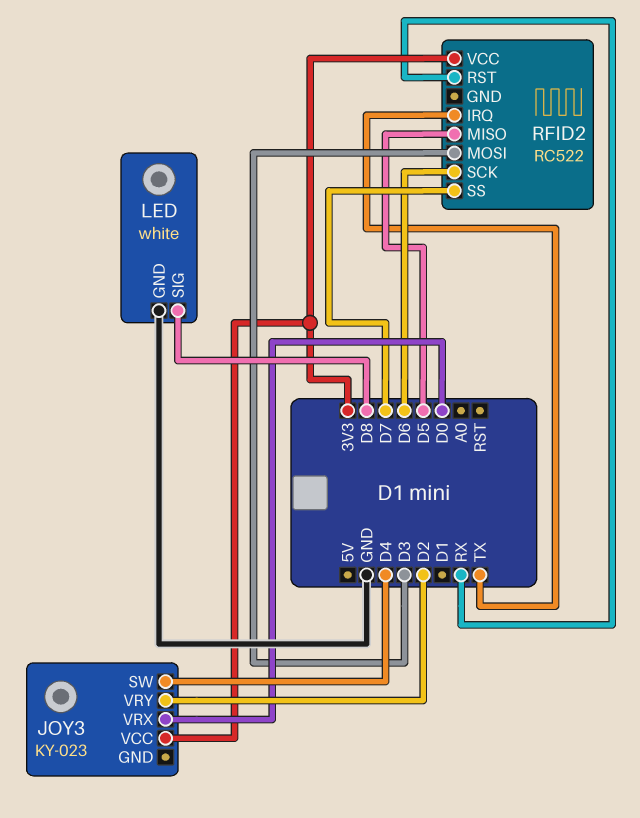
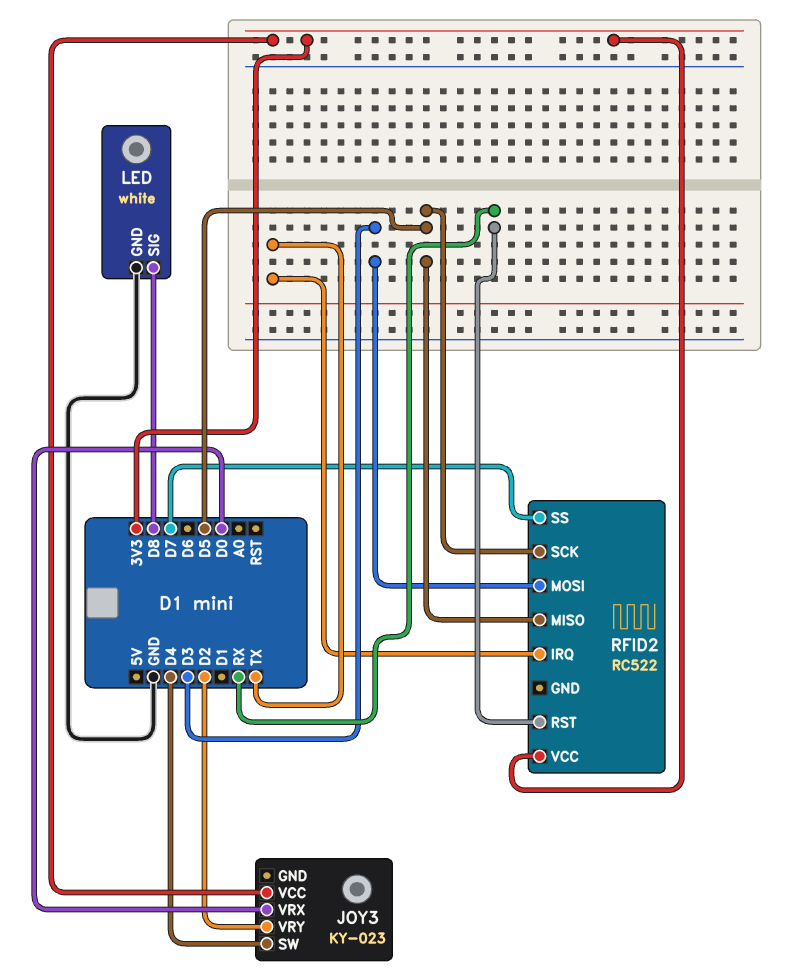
RFID2 pin SCK: D6 -> D5

